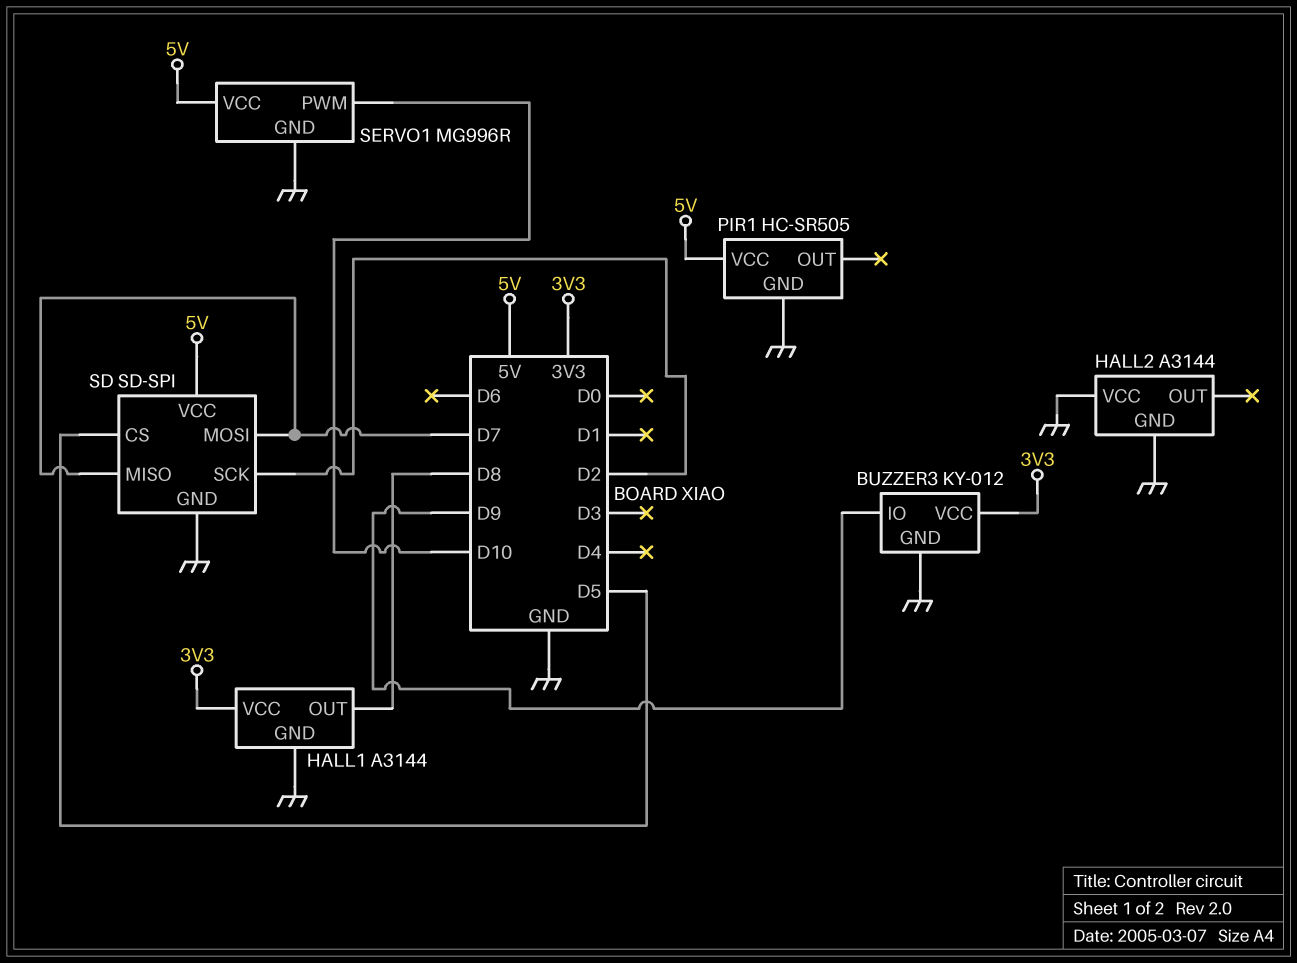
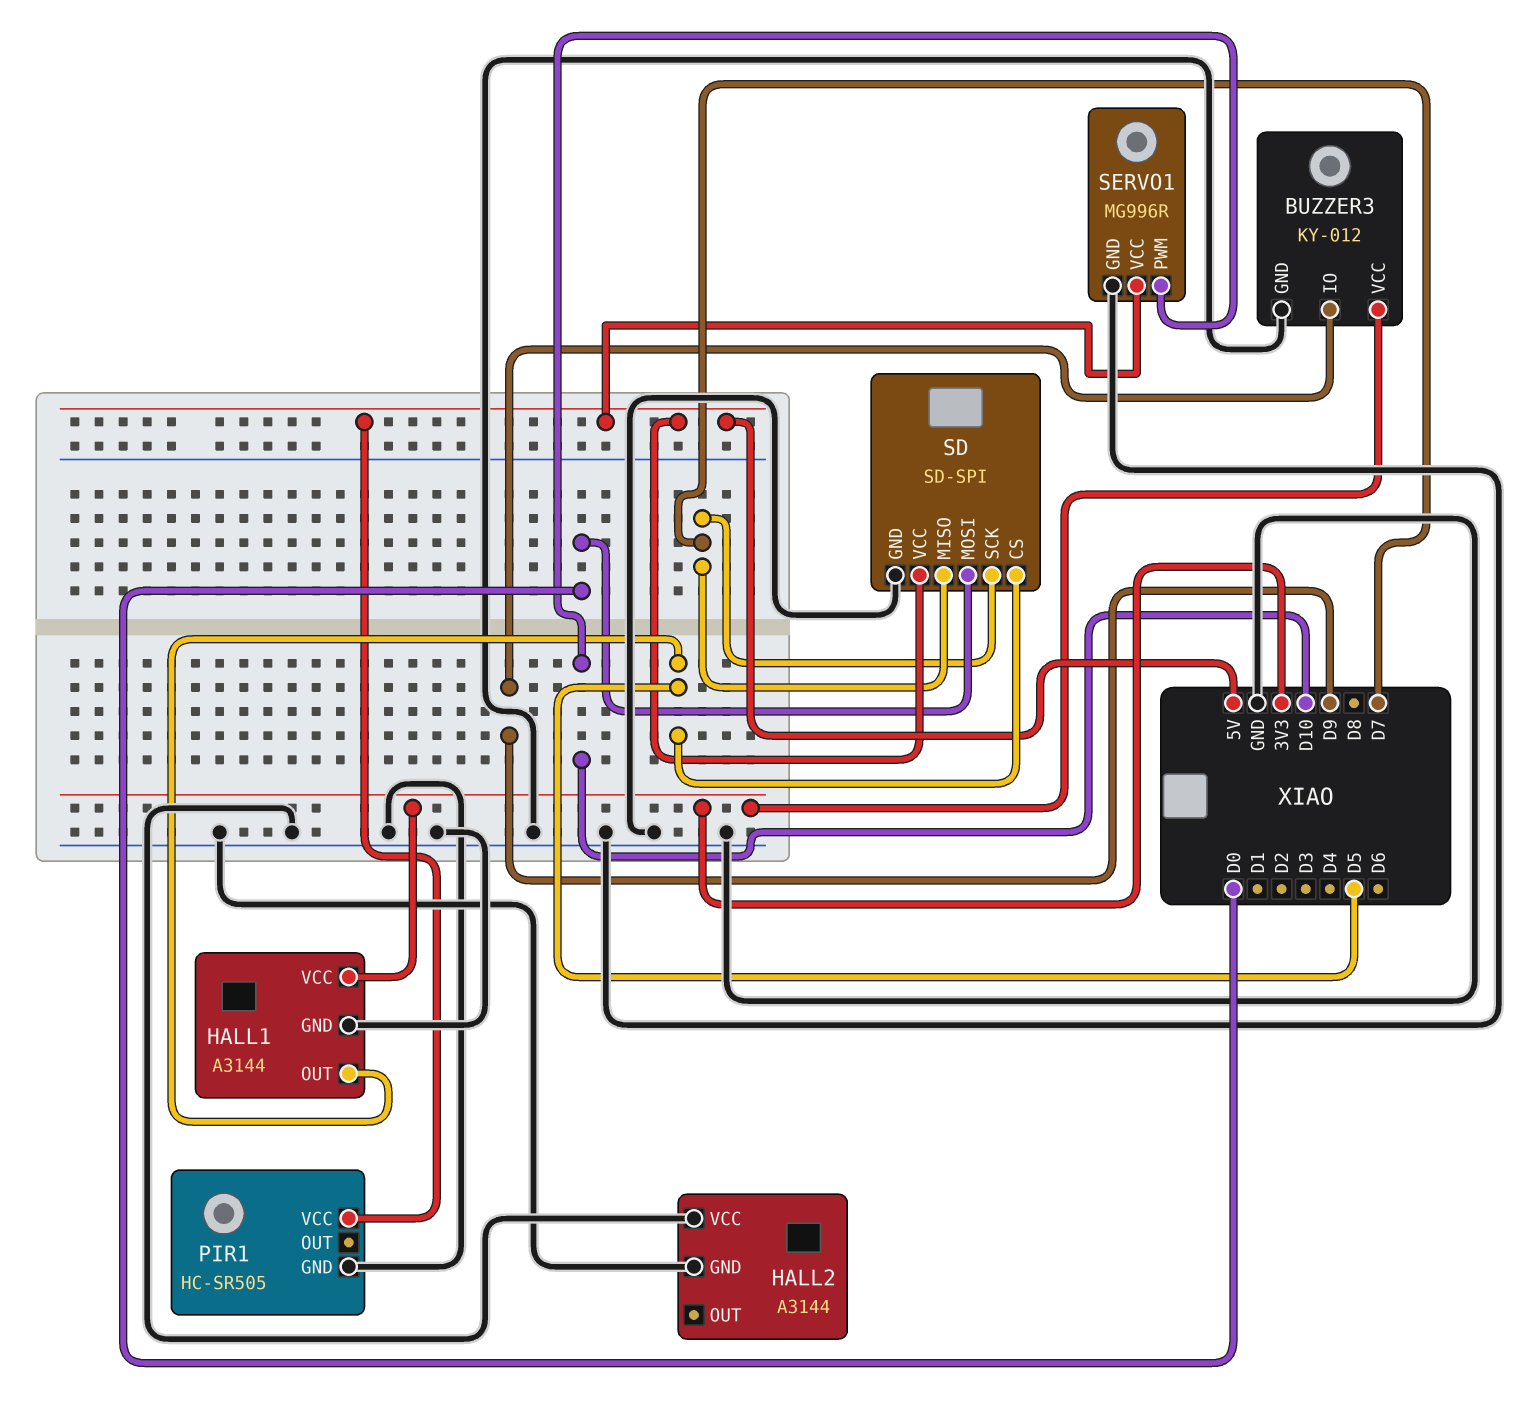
HALL1 pin OUT: D8 -> D5
SD pin MOSI: D7 -> D0
SD pin SCK: D2 -> D7

